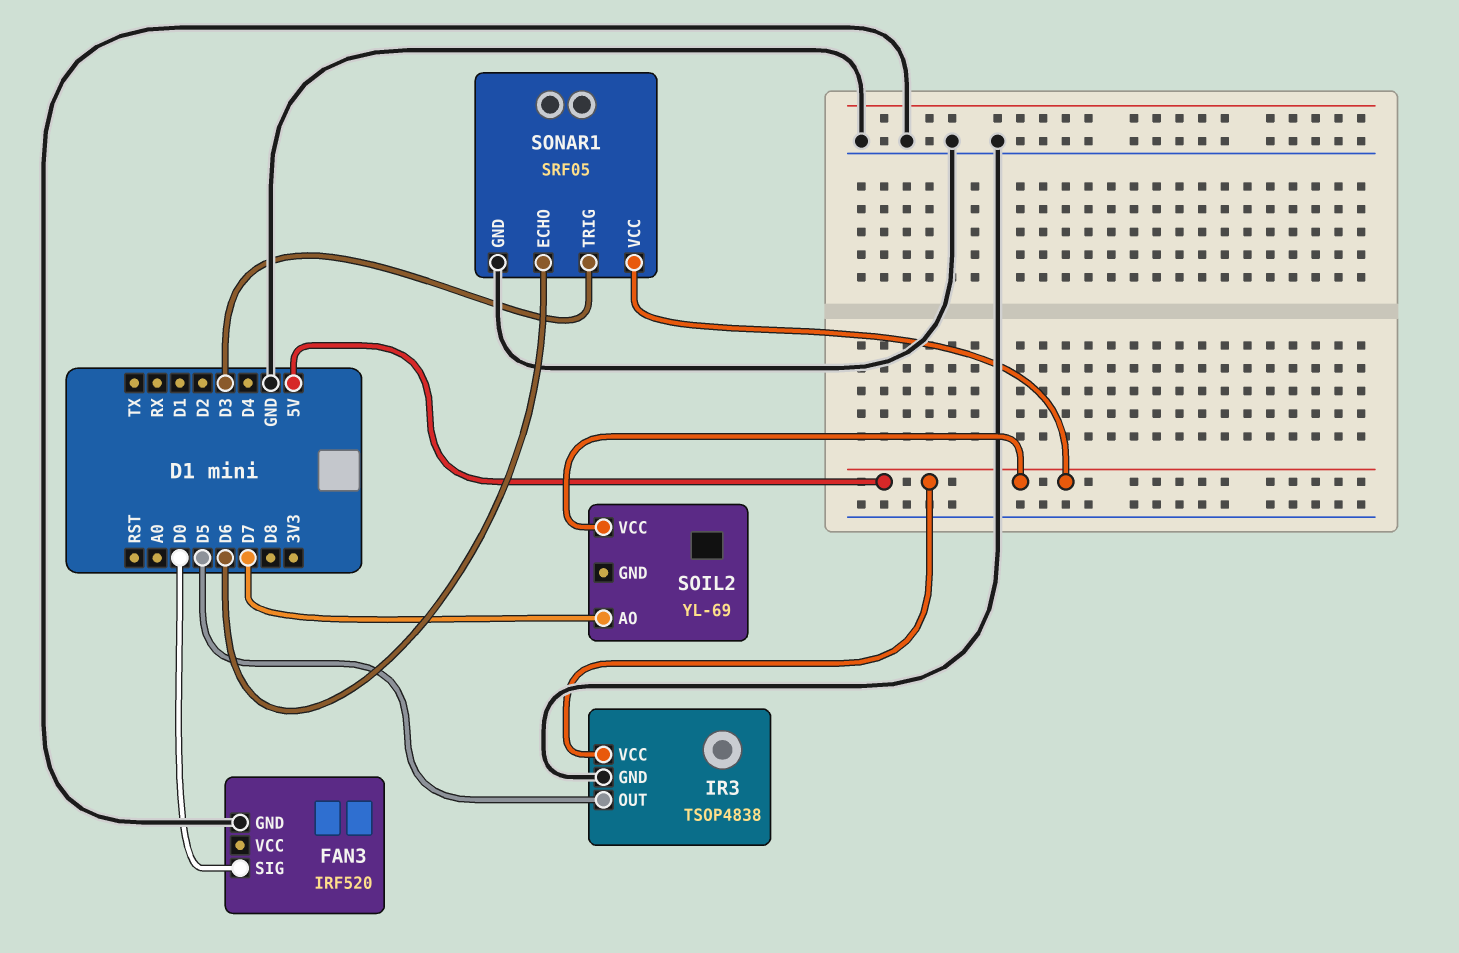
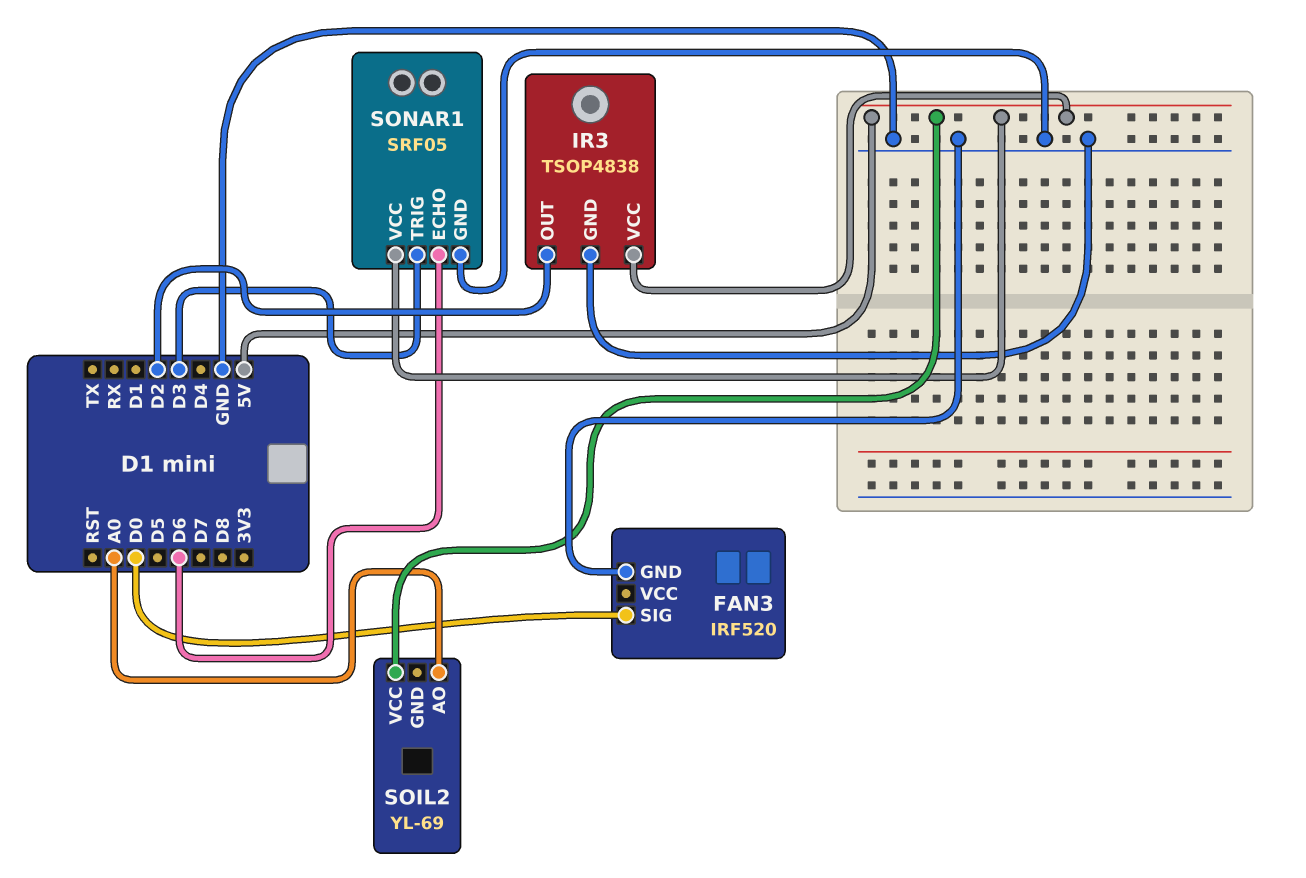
IR3 pin OUT: D5 -> D2
SOIL2 pin AO: D7 -> A0

